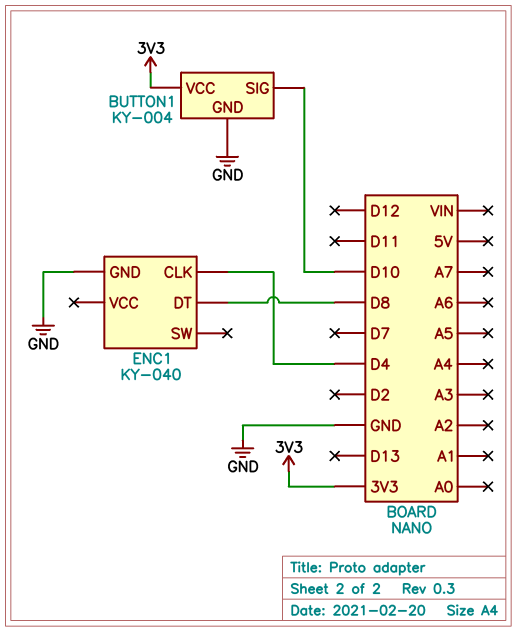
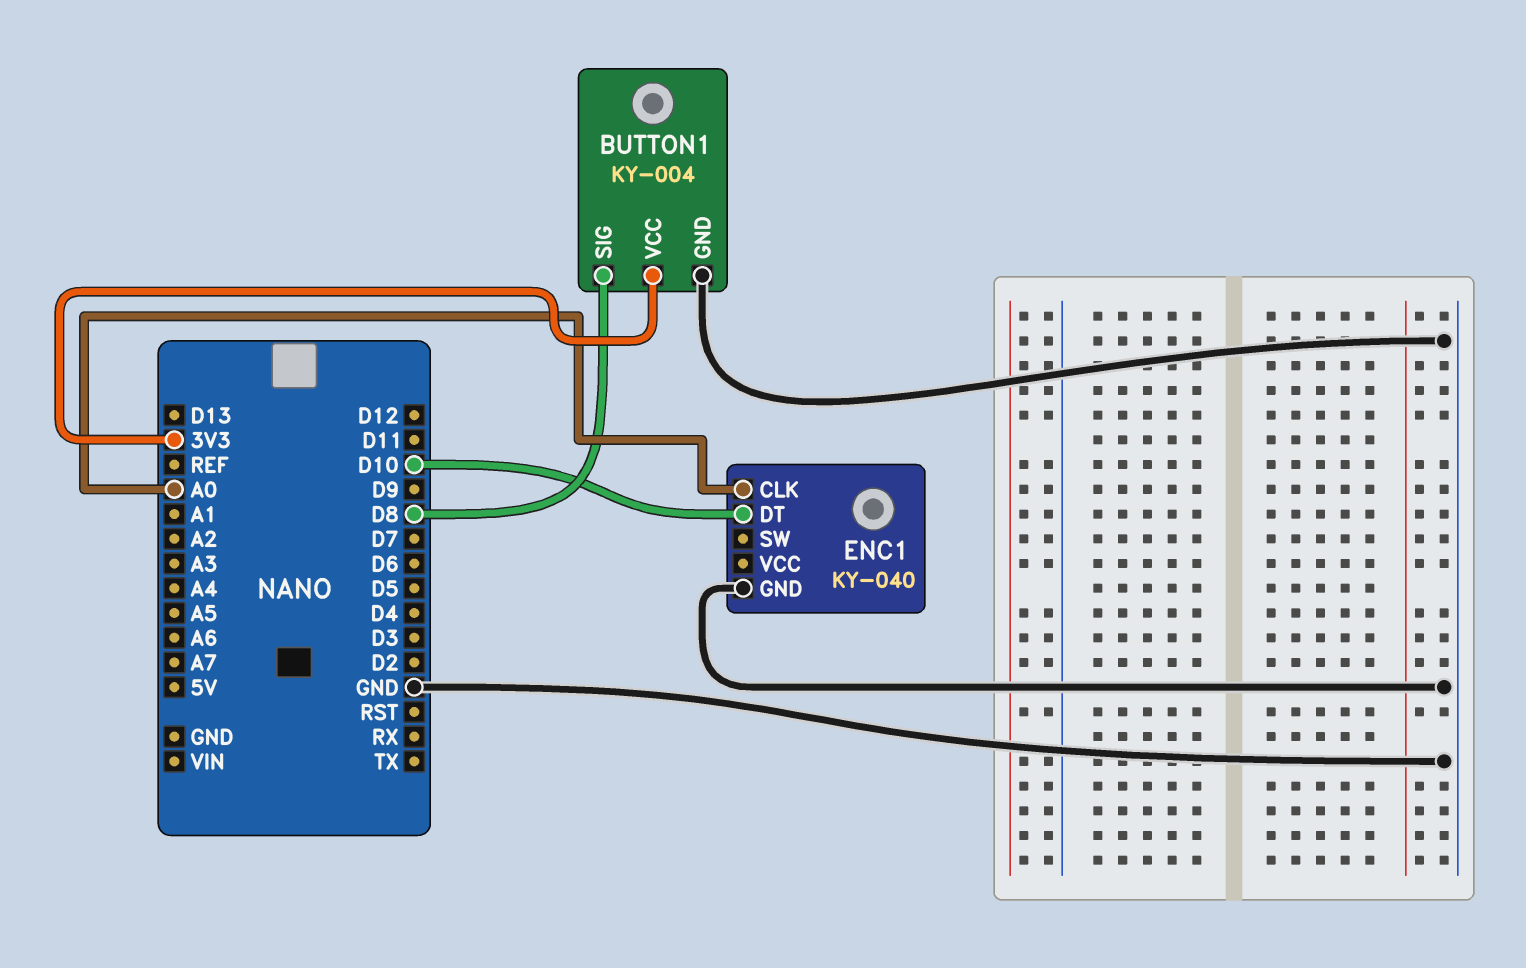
BUTTON1 pin SIG: D10 -> D8
ENC1 pin CLK: D4 -> A0
ENC1 pin DT: D8 -> D10

